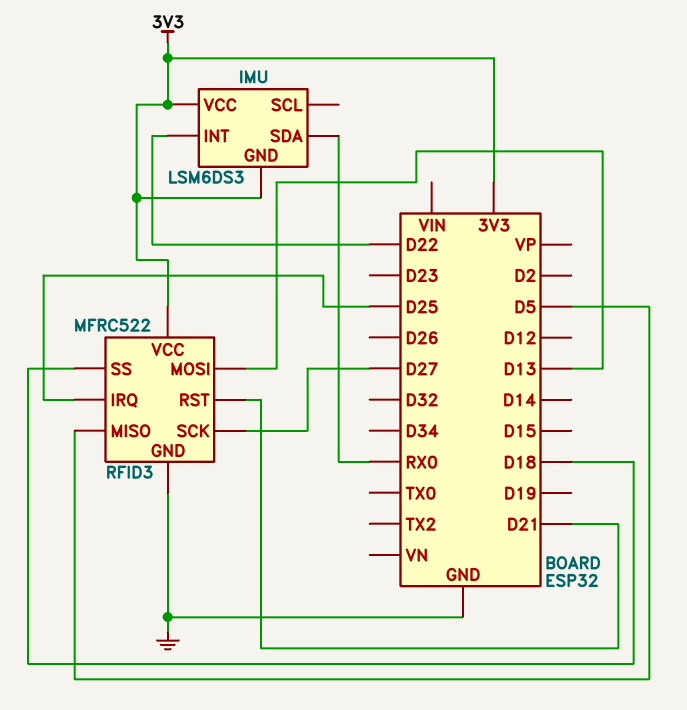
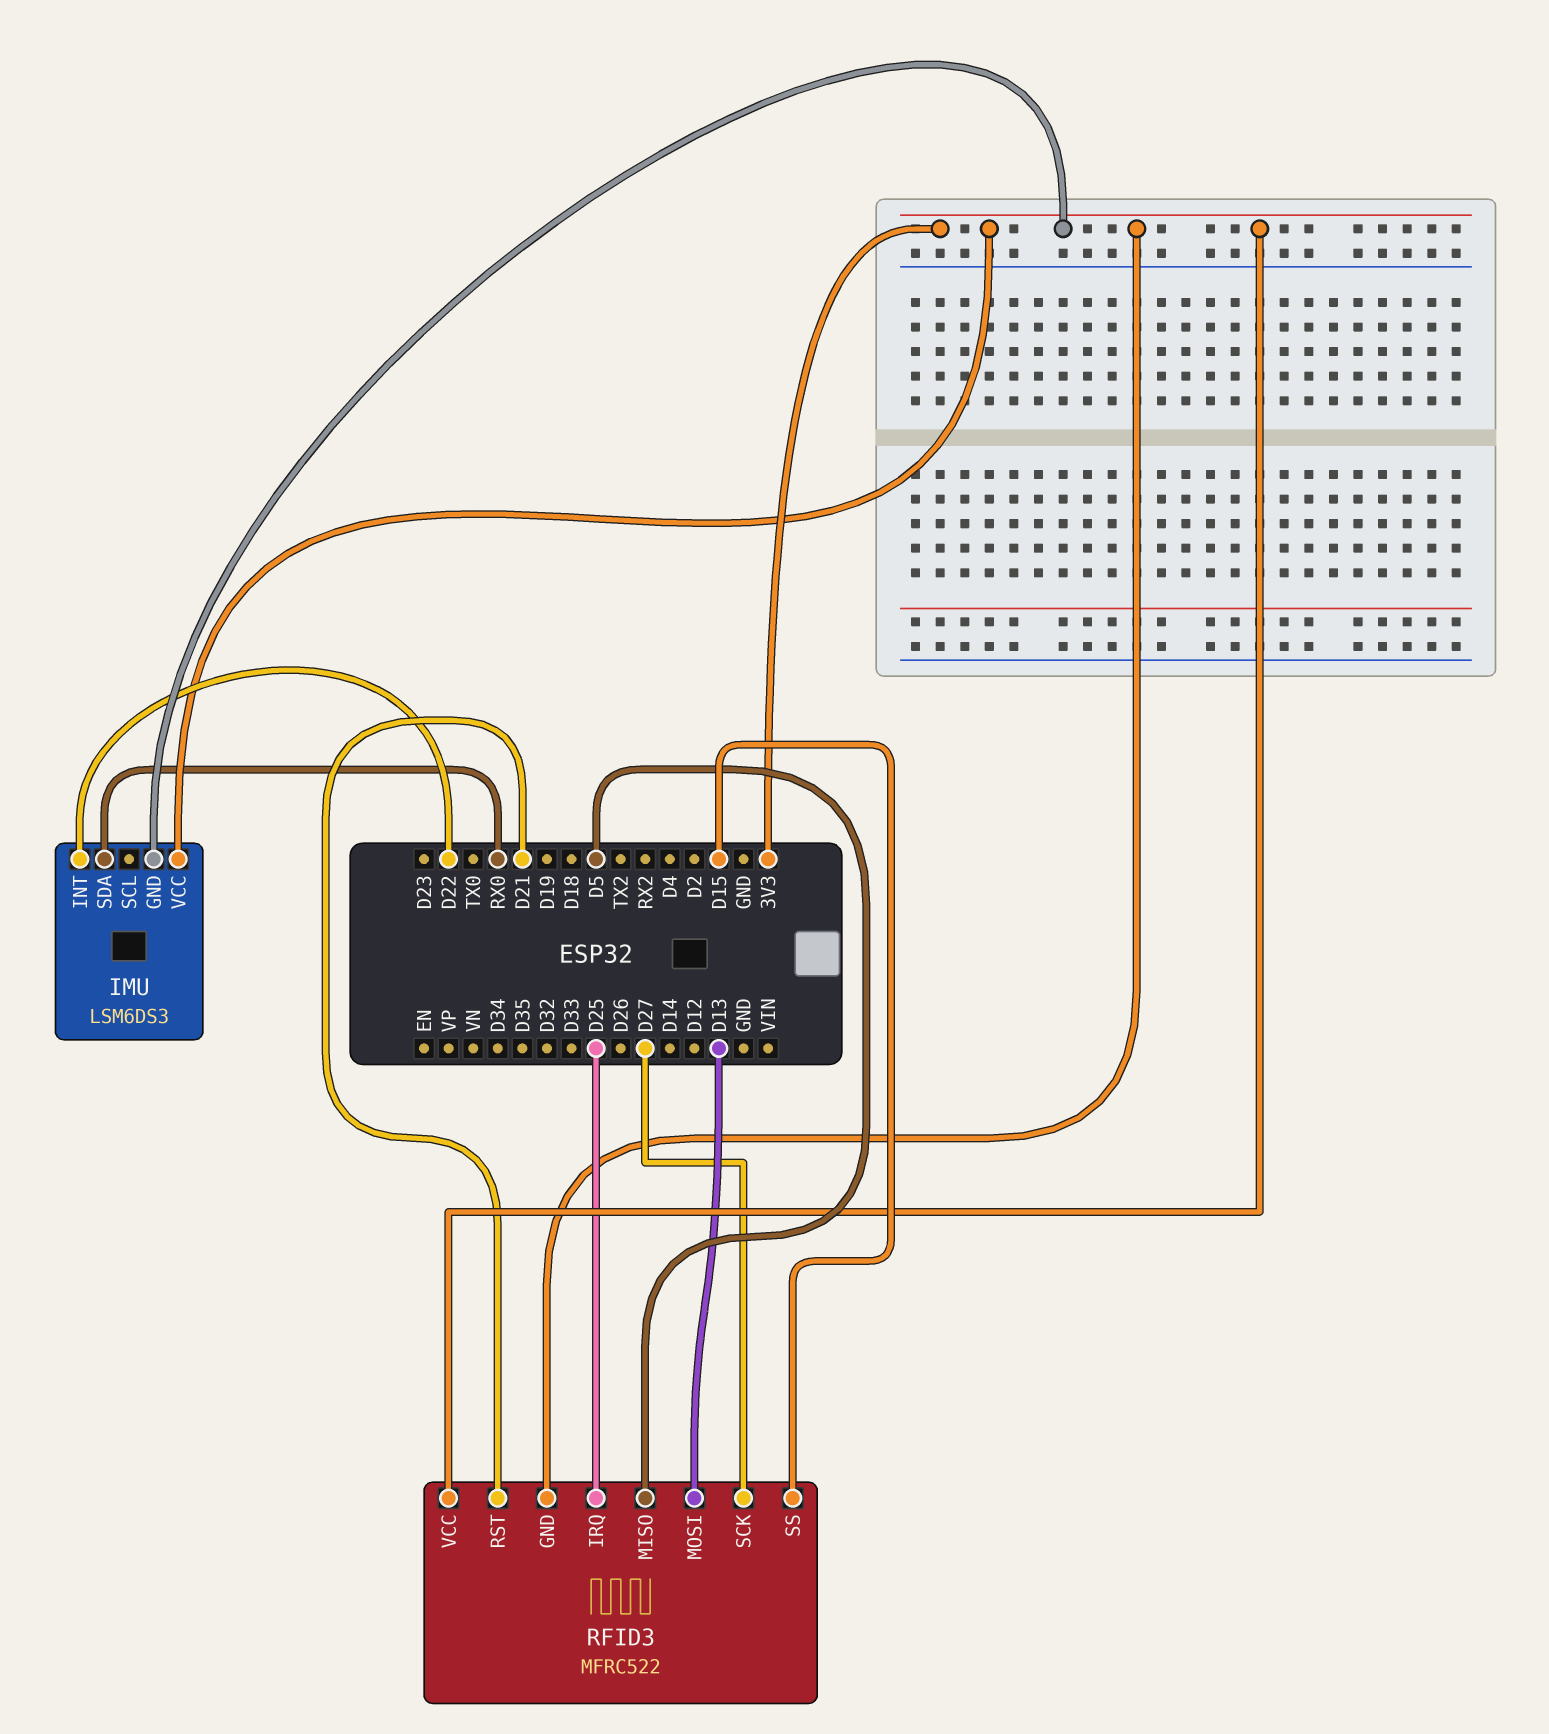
RFID3 pin GND: GND -> 3V3
RFID3 pin SS: D18 -> D15

